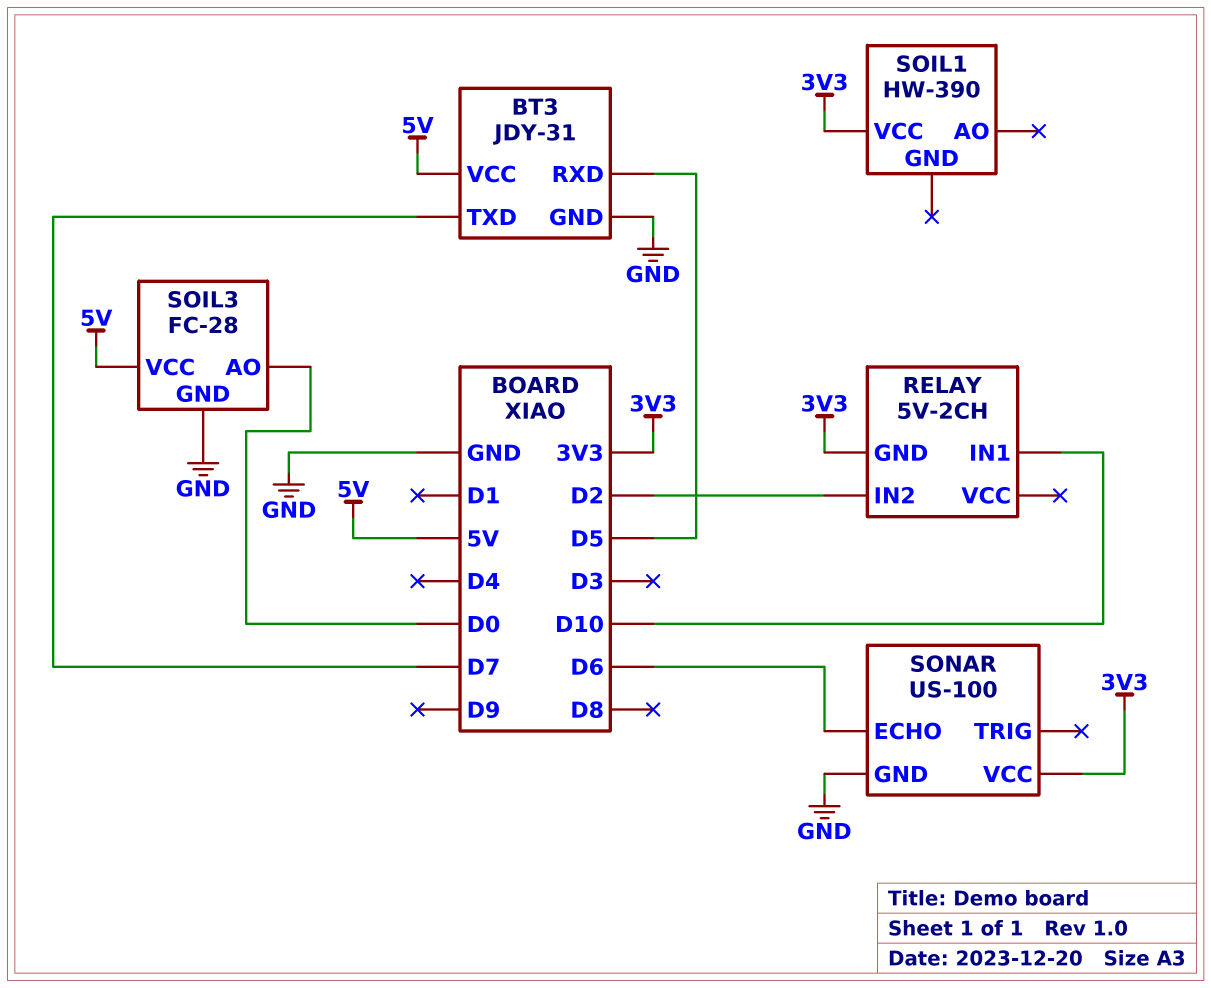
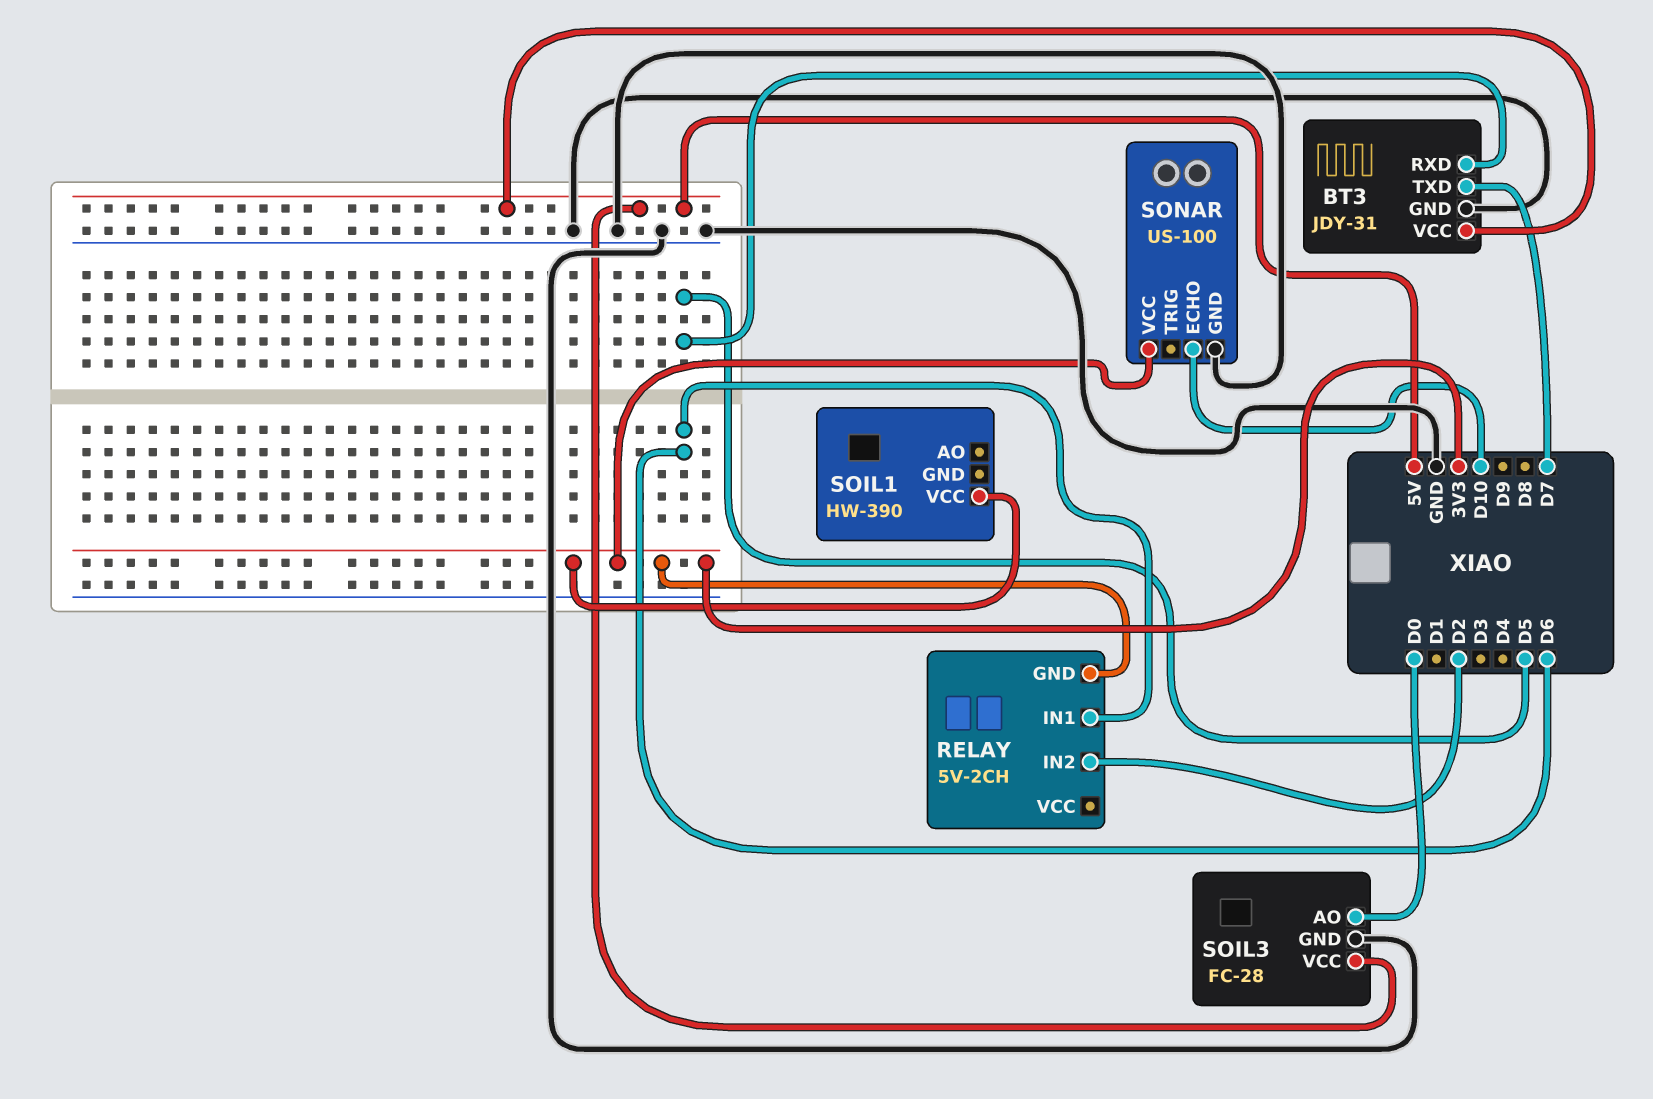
RELAY pin IN1: D10 -> D6
SONAR pin ECHO: D6 -> D10

